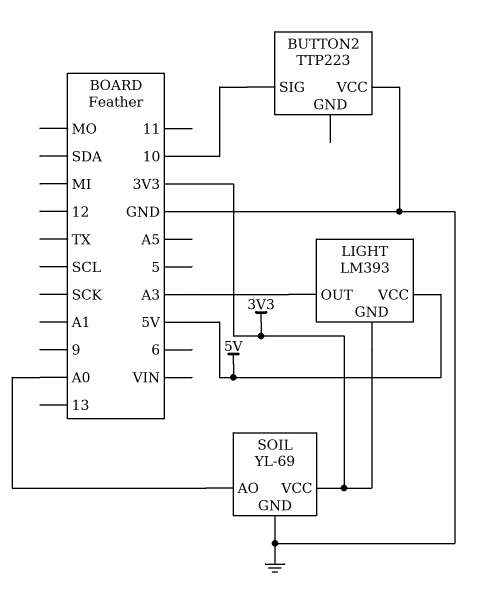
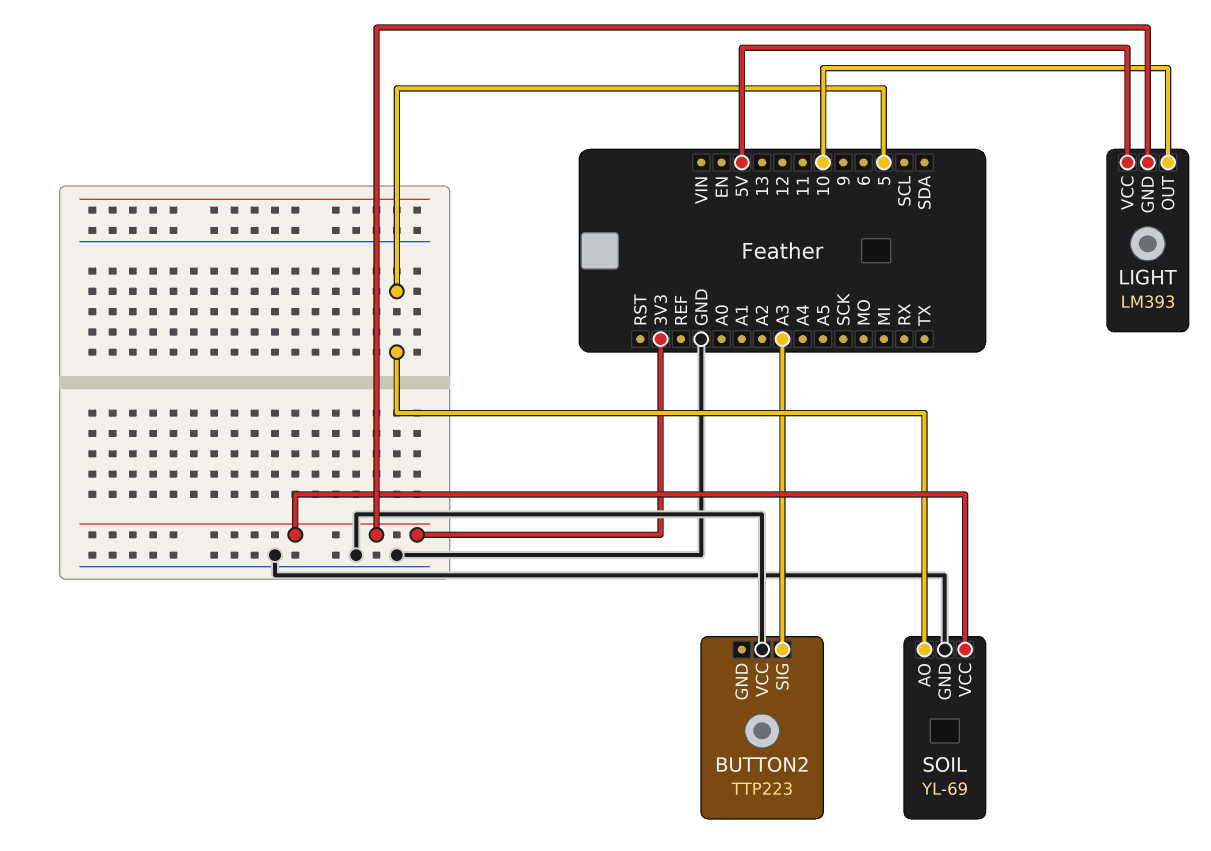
BUTTON2 pin SIG: 10 -> A3
LIGHT pin OUT: A3 -> 10
SOIL pin AO: A0 -> 5

